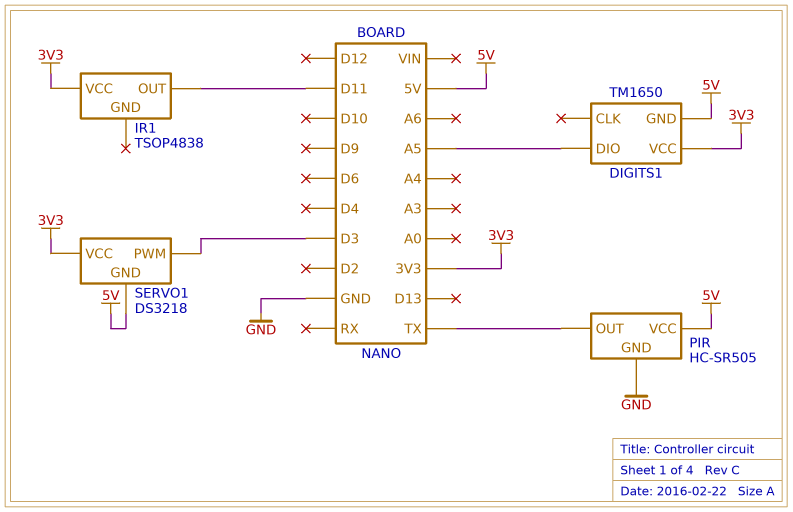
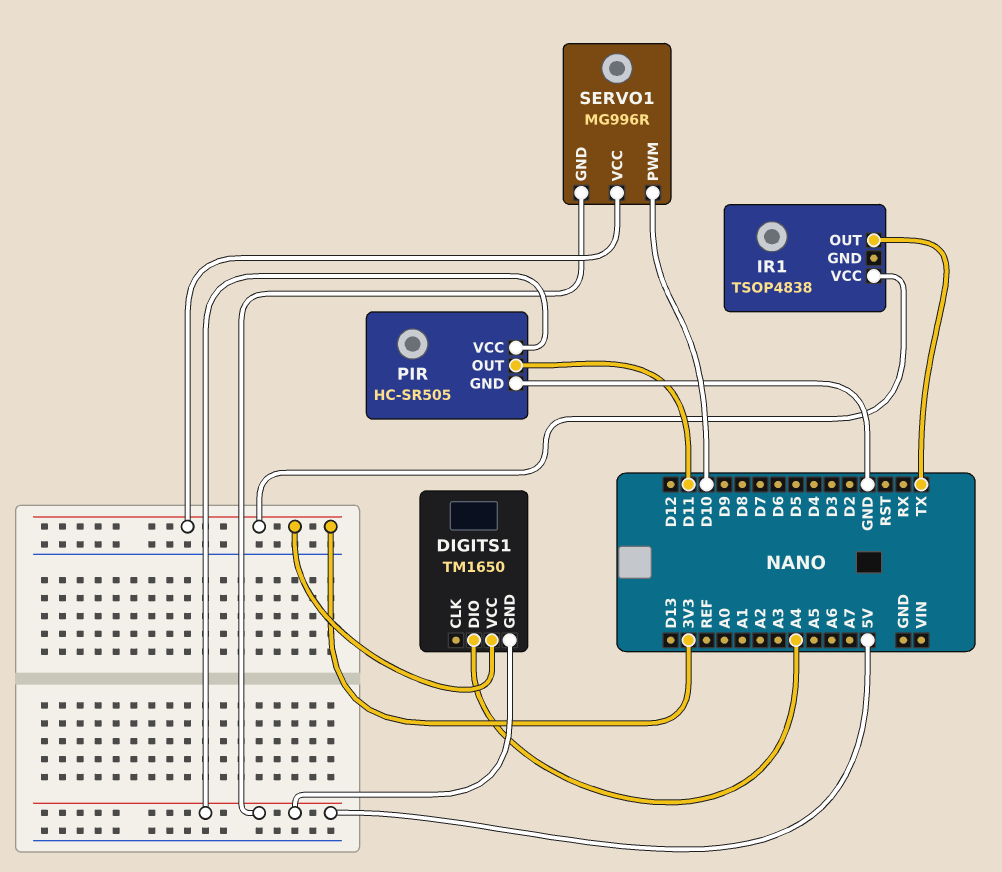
DIGITS1 pin DIO: A5 -> A4
IR1 pin OUT: D11 -> TX
PIR pin OUT: TX -> D11
SERVO1: DS3218 -> MG996R
SERVO1 pin PWM: D3 -> D10

